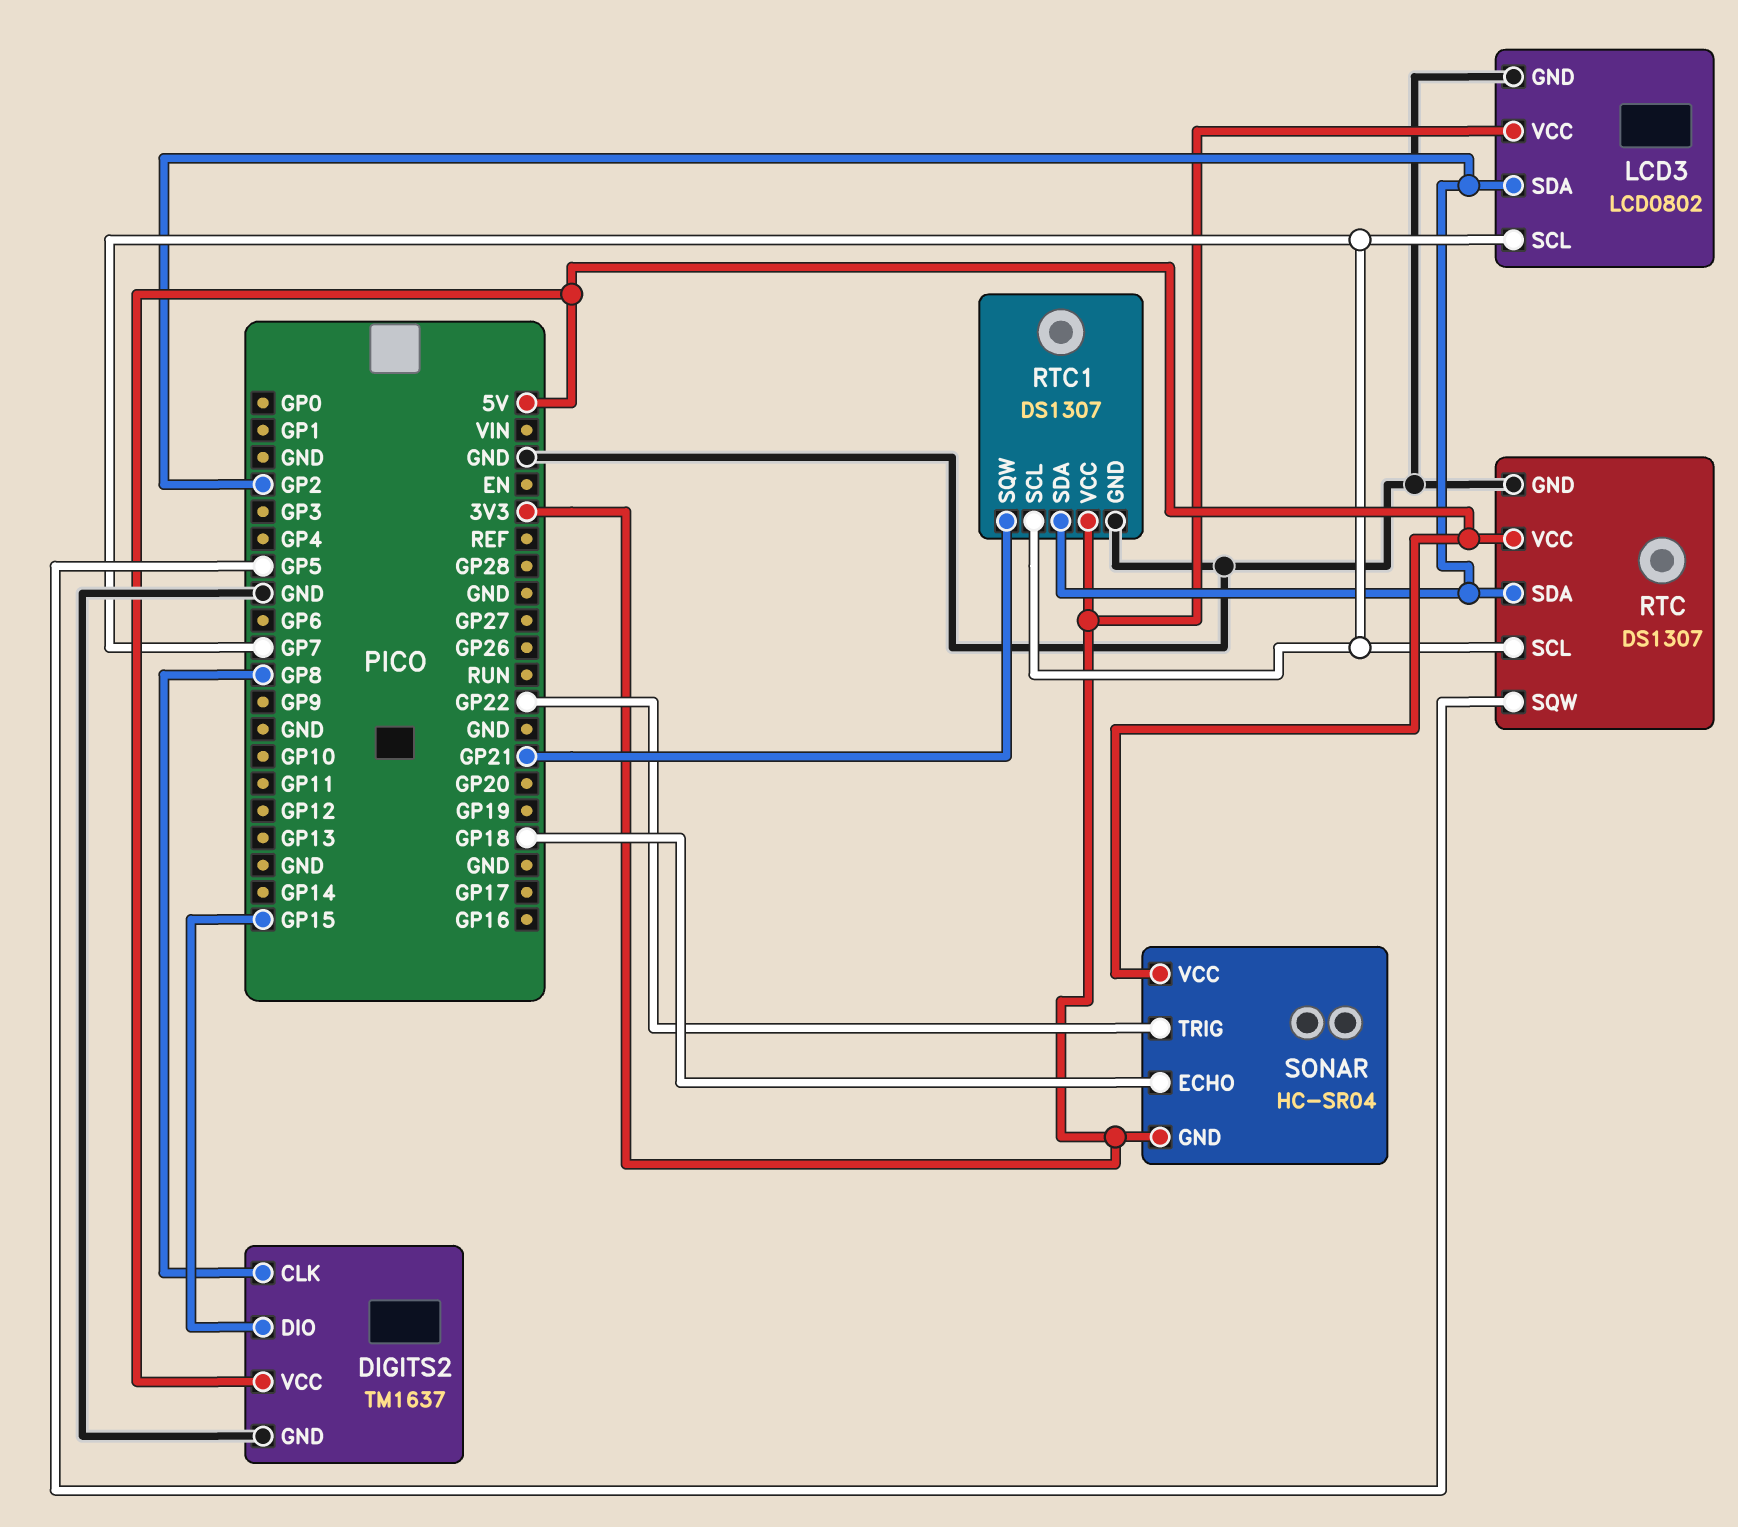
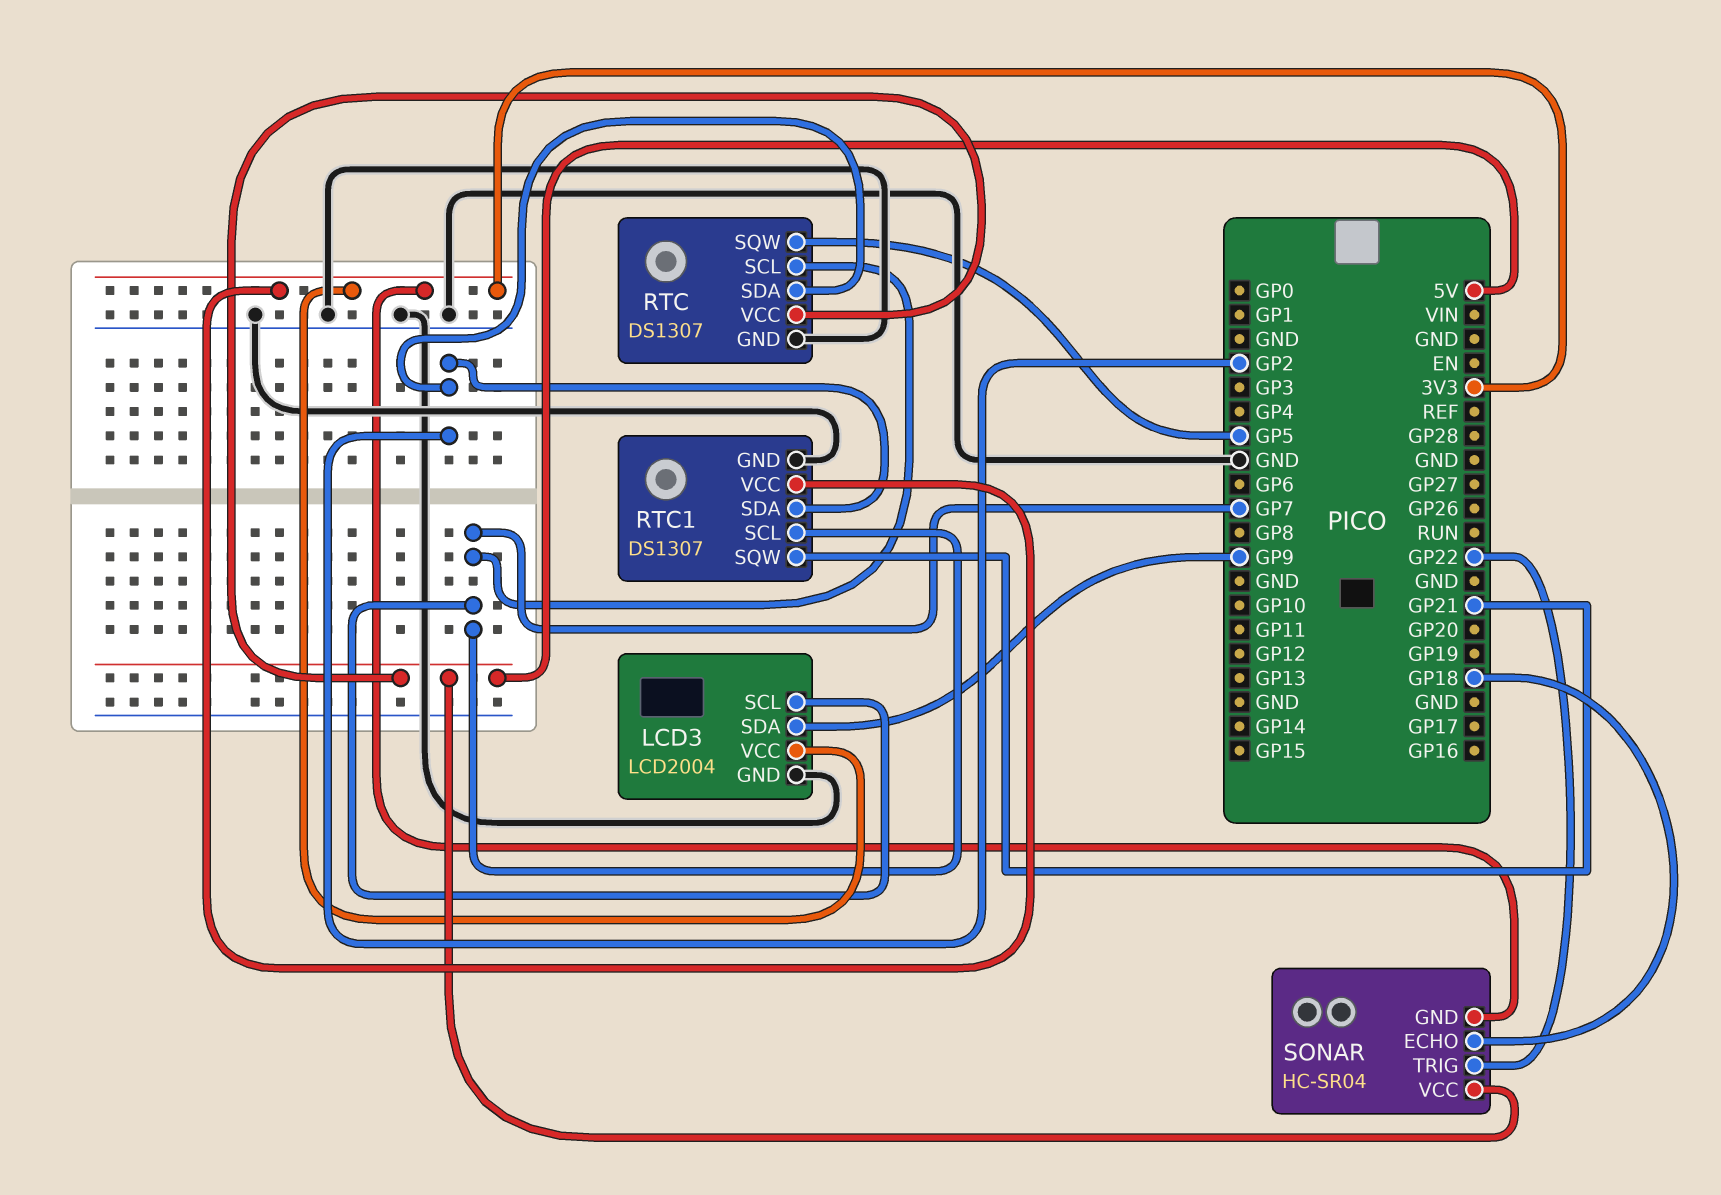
DIGITS2: TM1637 -> none
DIGITS2 pin CLK: GP8 -> none
DIGITS2 pin DIO: GP15 -> none
DIGITS2 pin GND: GND -> none
DIGITS2 pin VCC: 5V -> none
LCD3: LCD0802 -> LCD2004
LCD3 pin SDA: GP2 -> GP9

